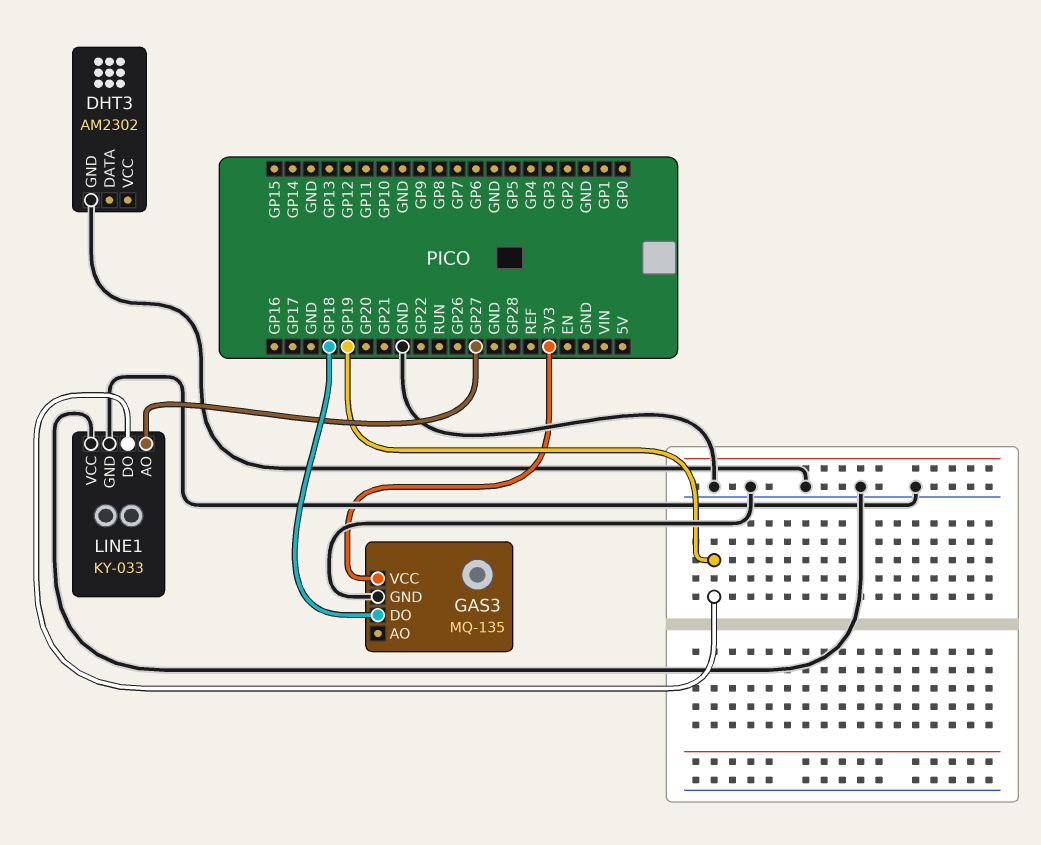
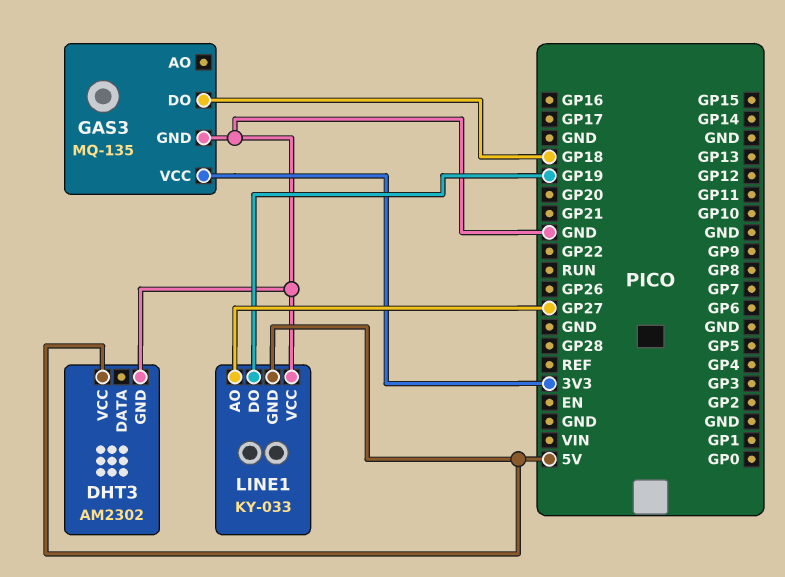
DHT3 pin VCC: none -> 5V
LINE1 pin GND: GND -> 5V

